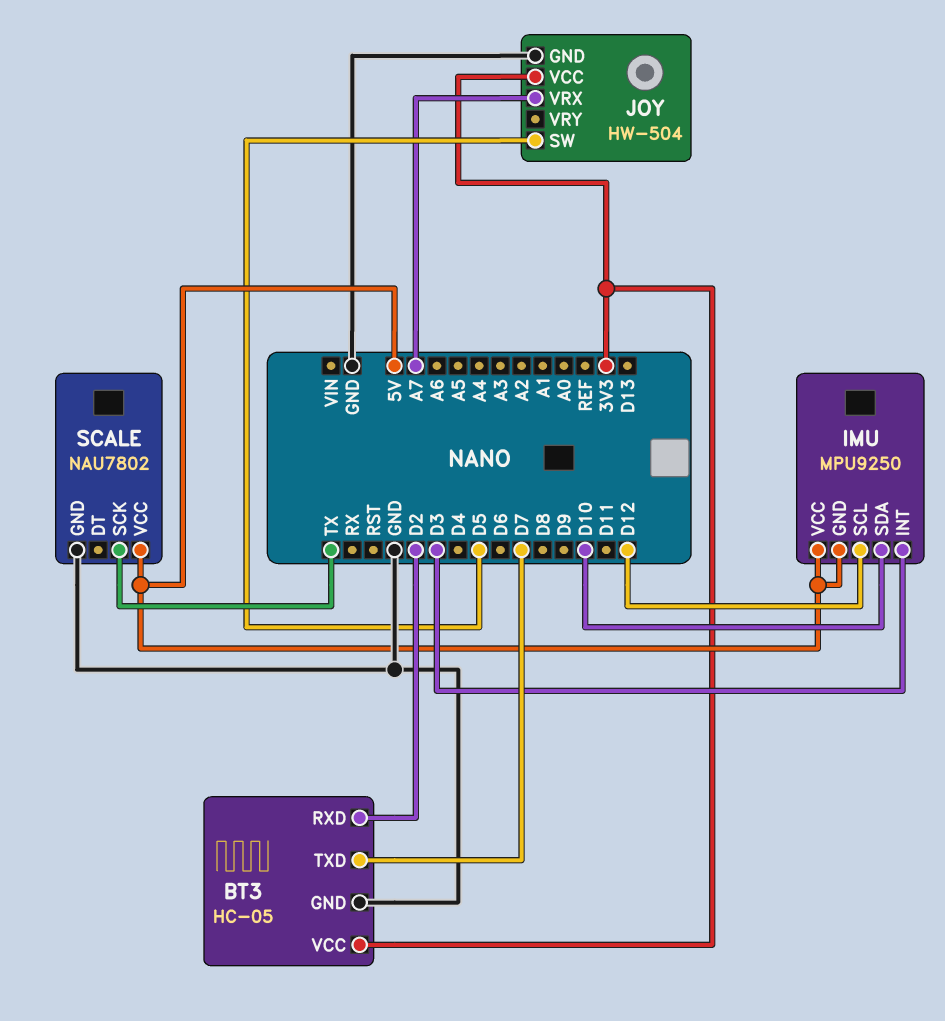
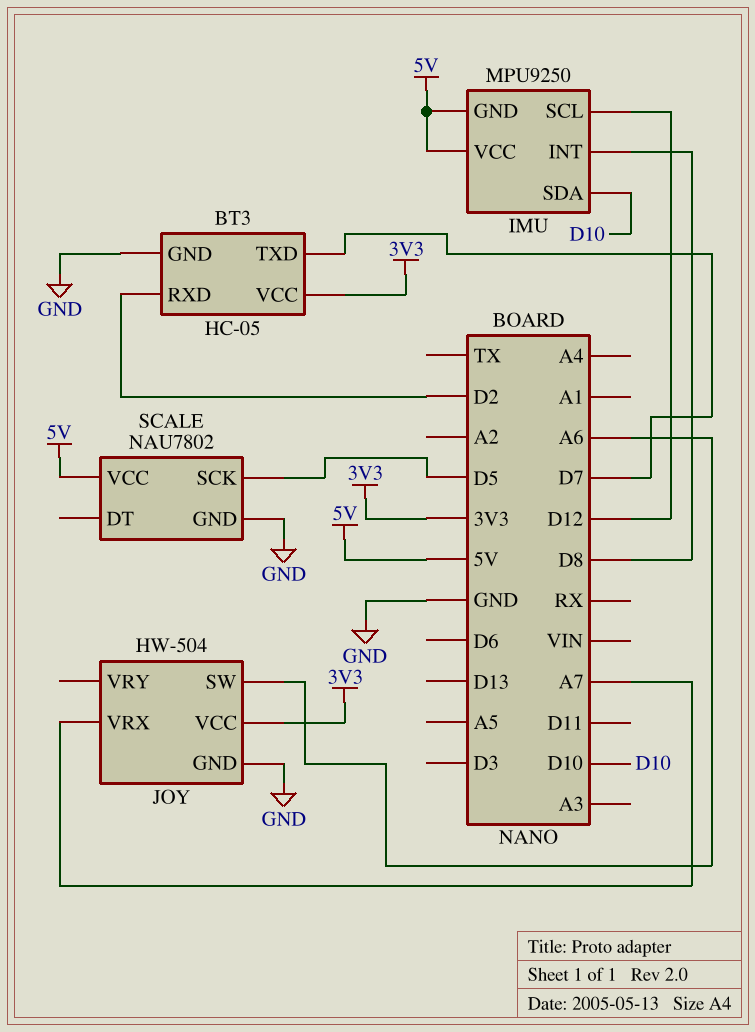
IMU pin INT: D3 -> D8
JOY pin SW: D5 -> A6
SCALE pin SCK: TX -> D5

